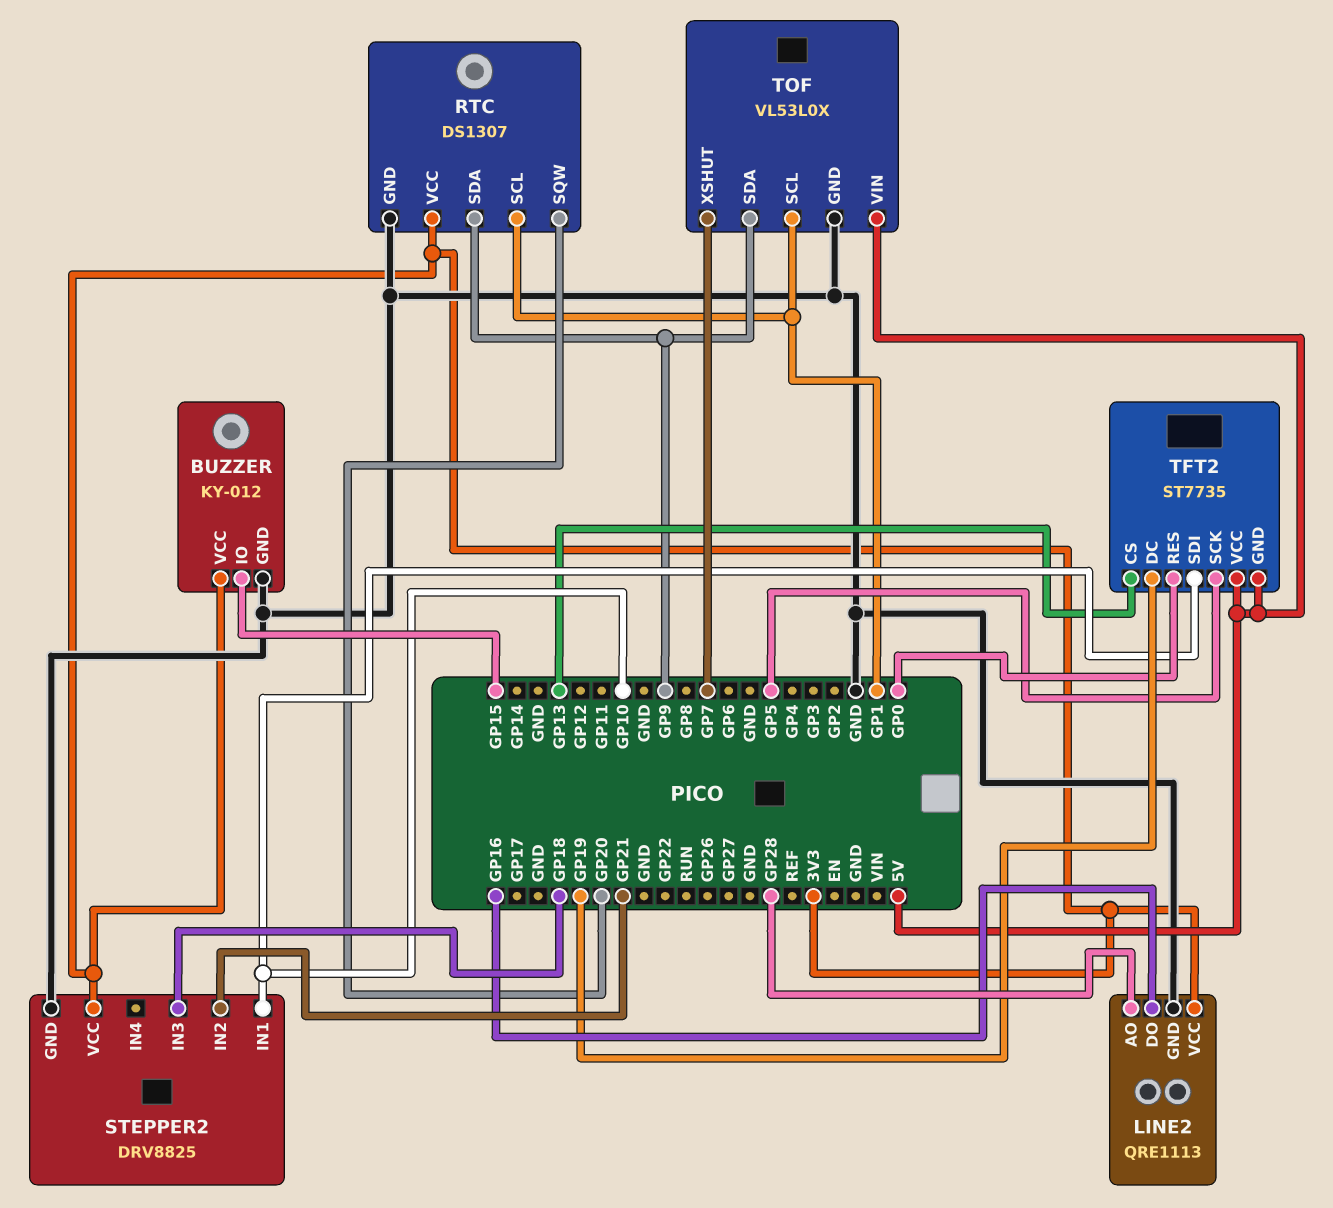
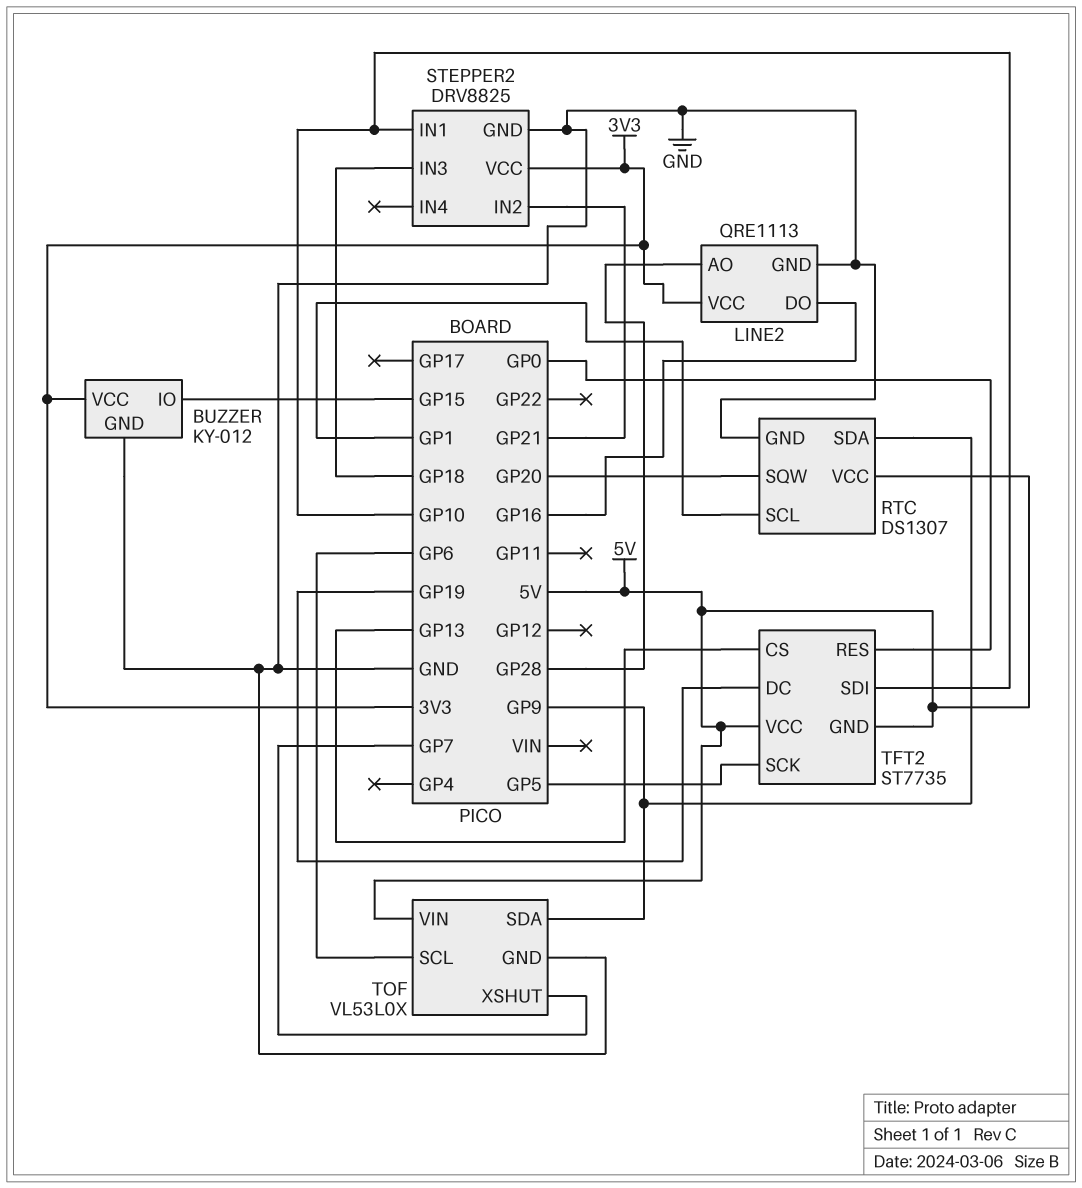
RTC pin VCC: 3V3 -> 5V
TOF pin SCL: GP1 -> GP6

